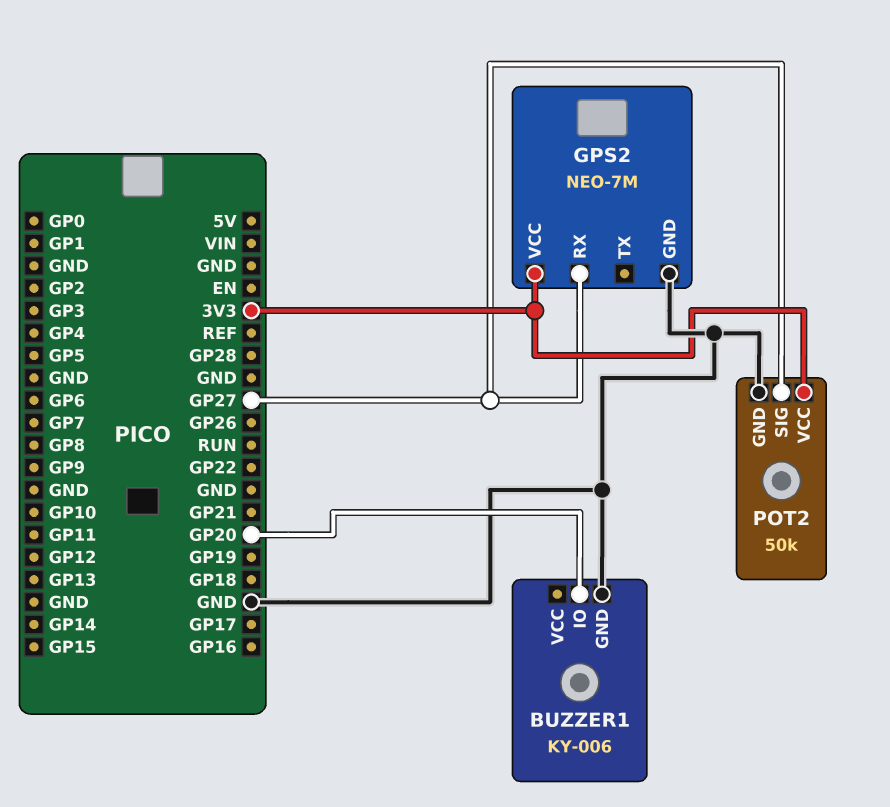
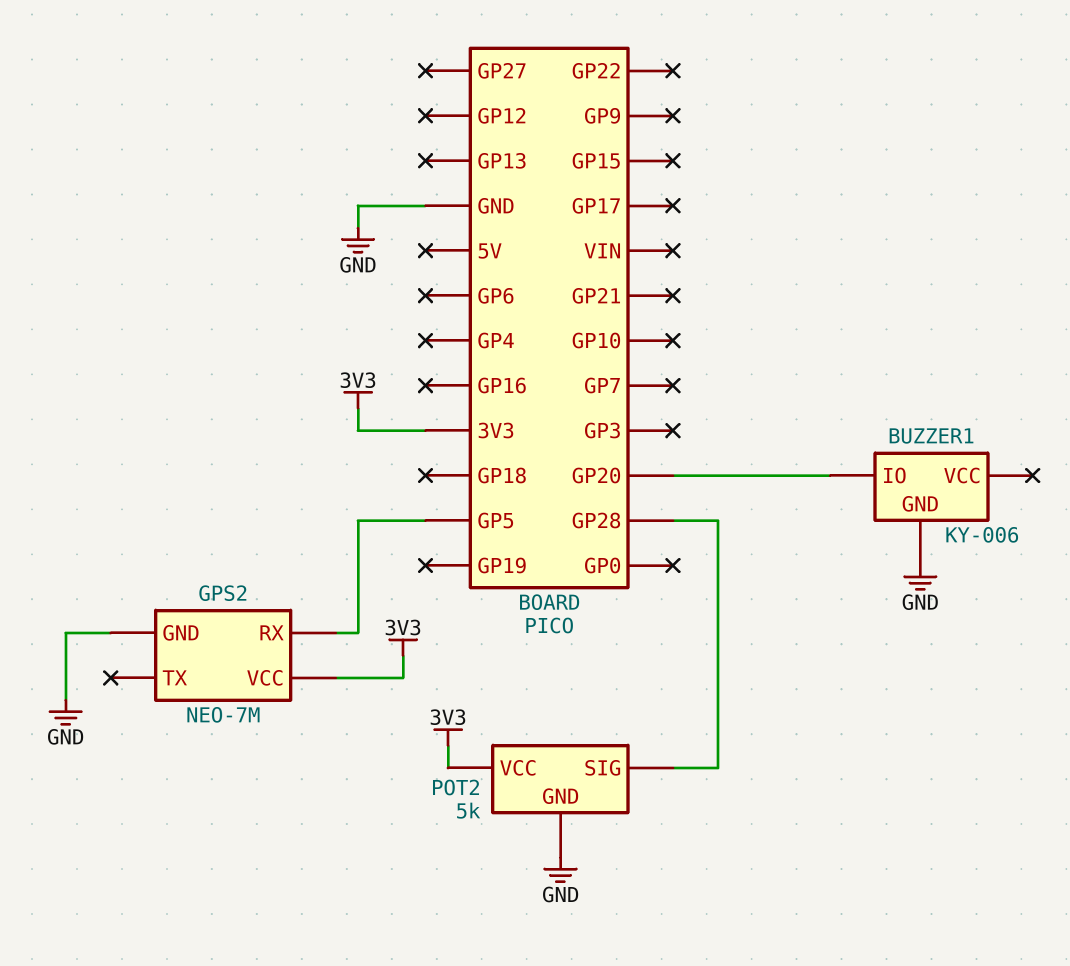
GPS2 pin RX: GP27 -> GP5
POT2: 50k -> 5k
POT2 pin SIG: GP27 -> GP28

